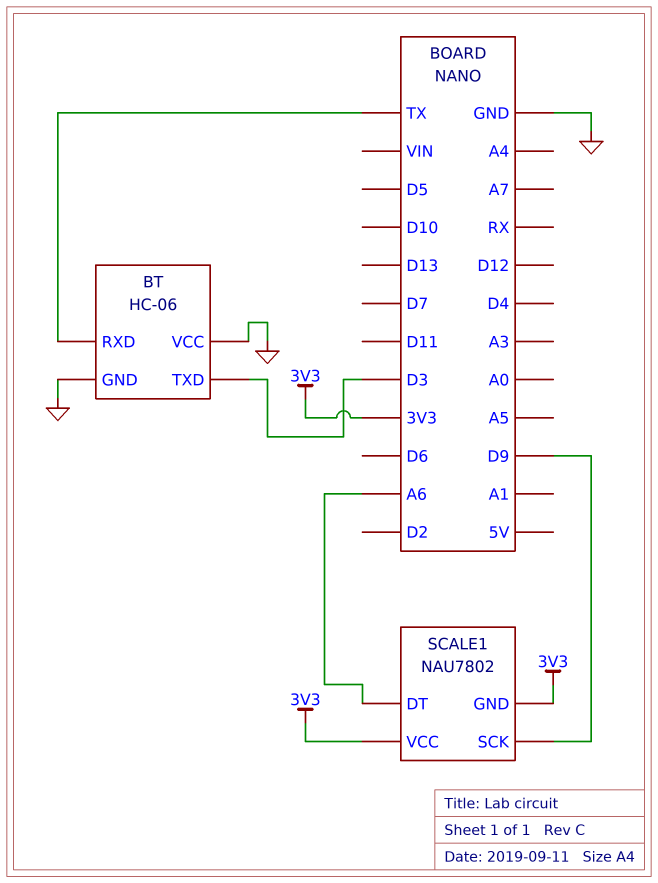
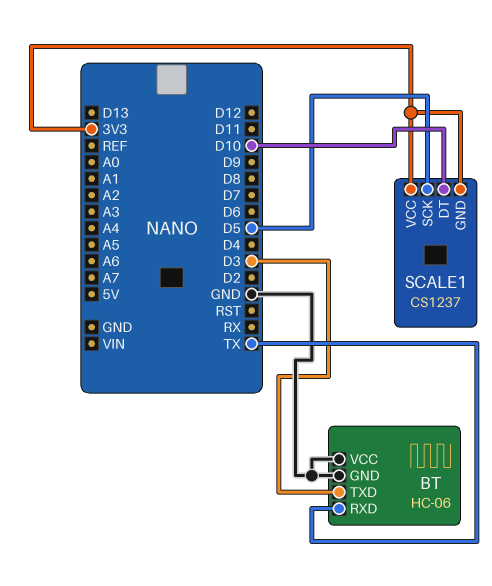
SCALE1: NAU7802 -> CS1237
SCALE1 pin DT: A6 -> D10
SCALE1 pin SCK: D9 -> D5

